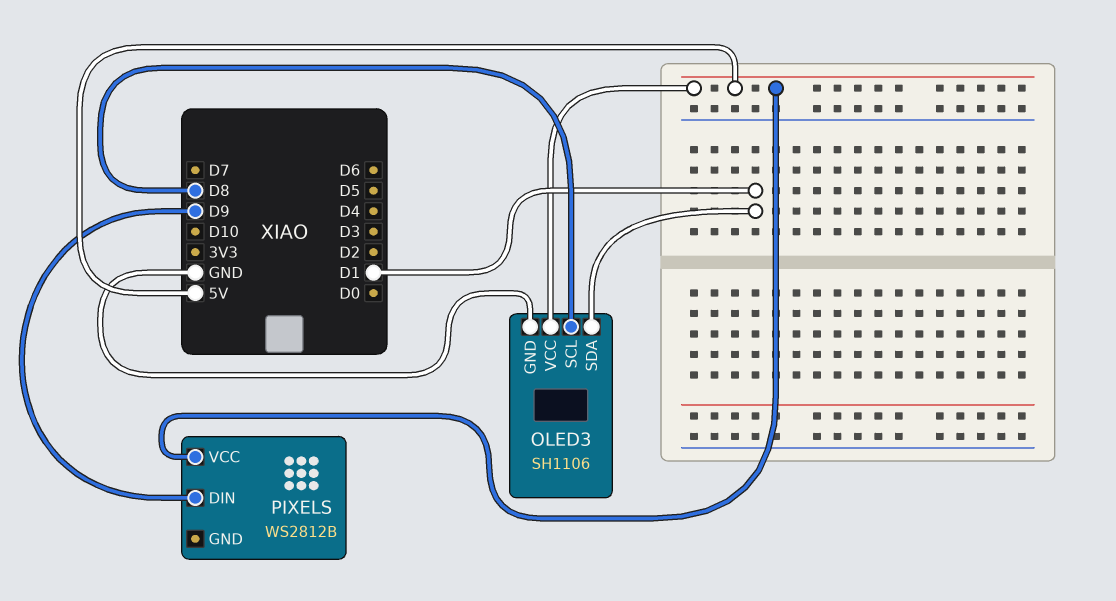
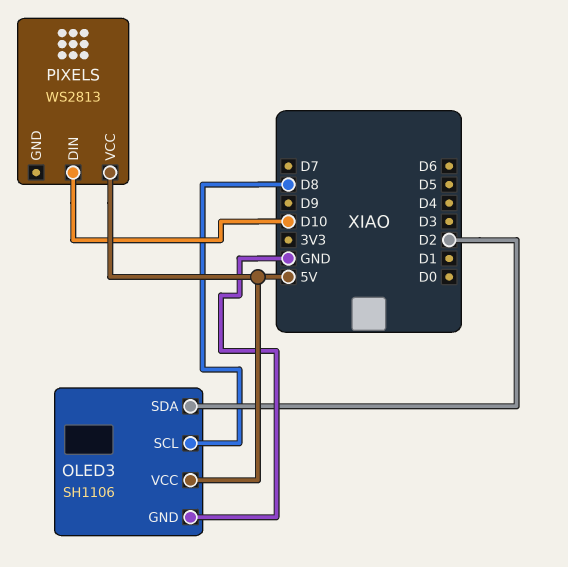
OLED3 pin SDA: D1 -> D2
PIXELS: WS2812B -> WS2813
PIXELS pin DIN: D9 -> D10

